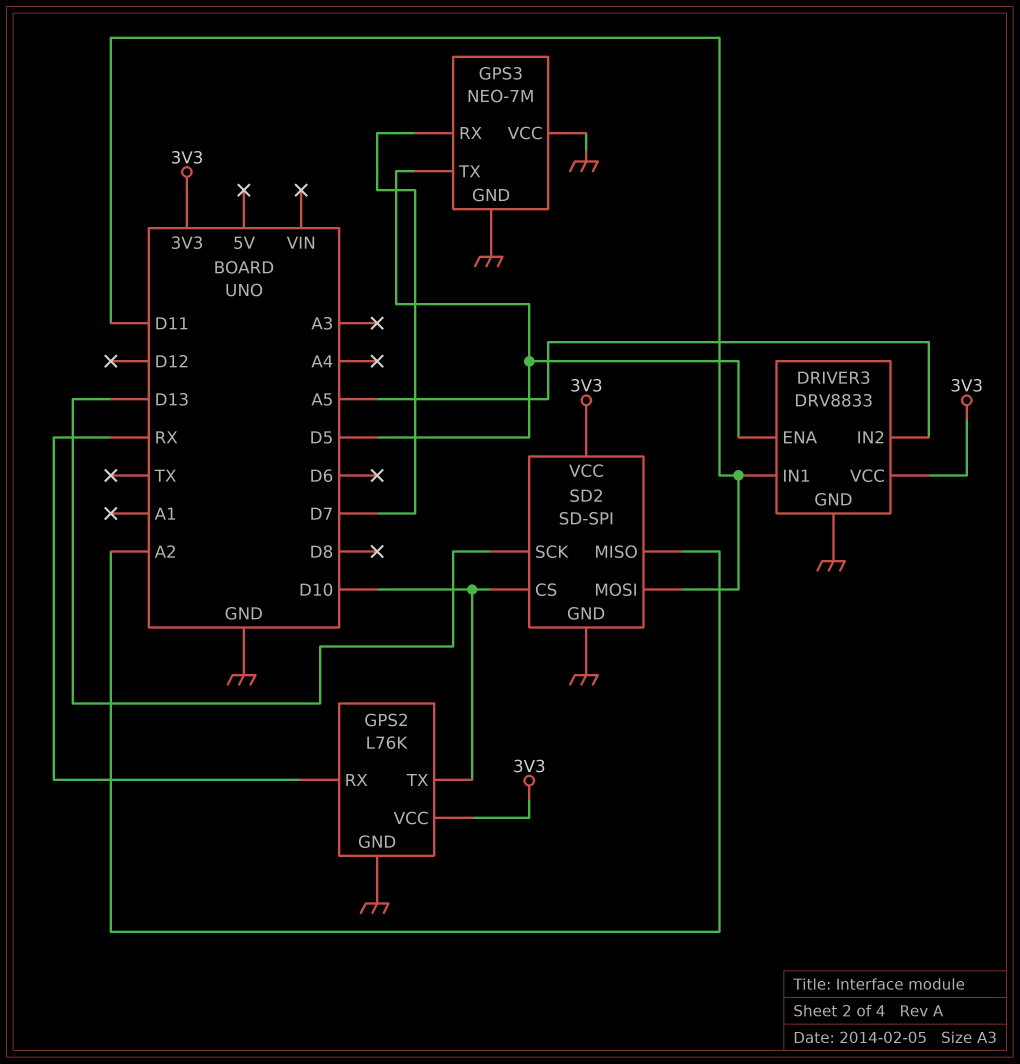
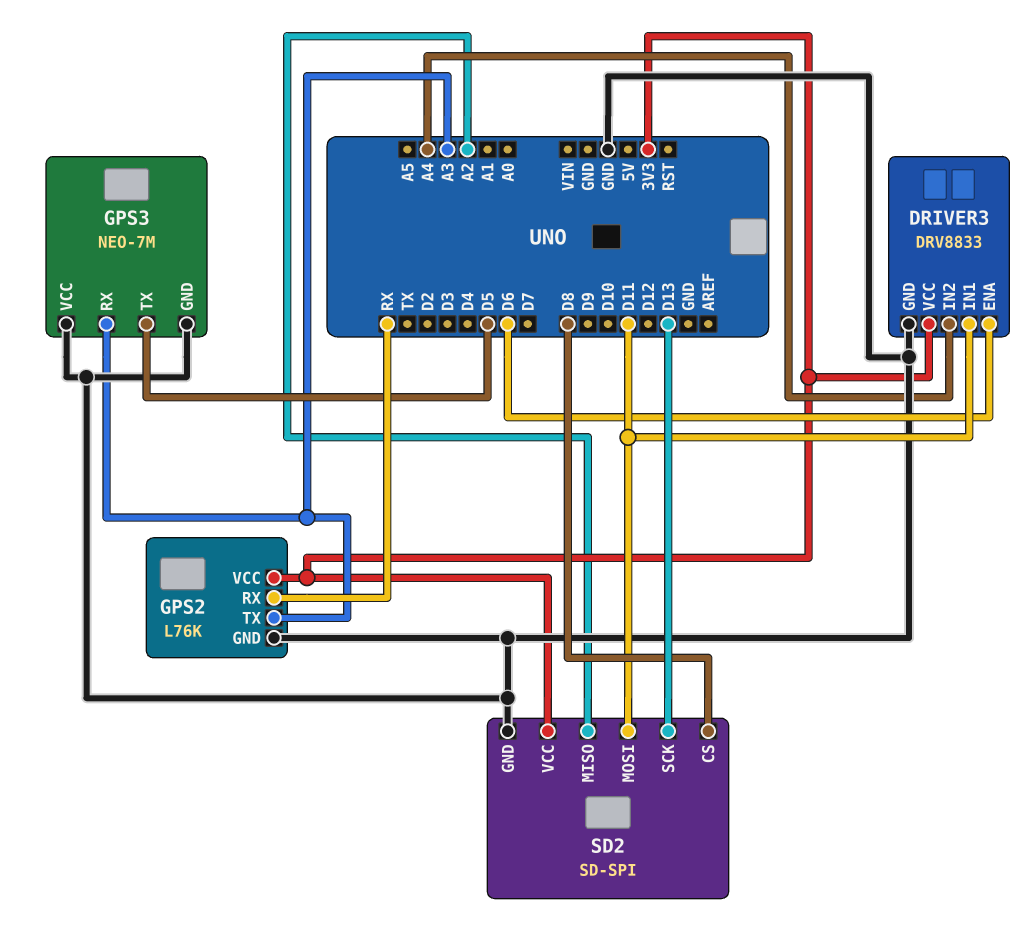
DRIVER3 pin ENA: D5 -> D6
DRIVER3 pin IN2: A5 -> A4
GPS2 pin TX: D10 -> A3
GPS3 pin RX: D7 -> A3
SD2 pin CS: D10 -> D8

